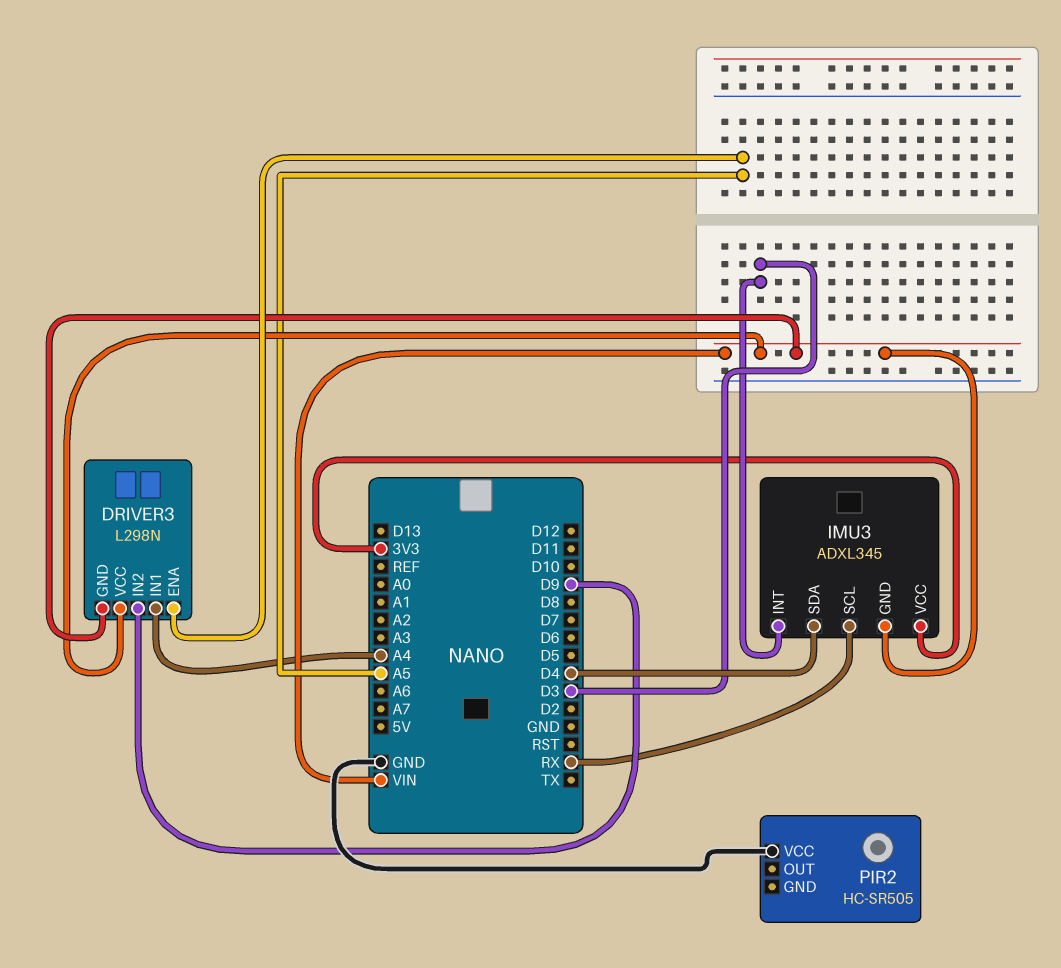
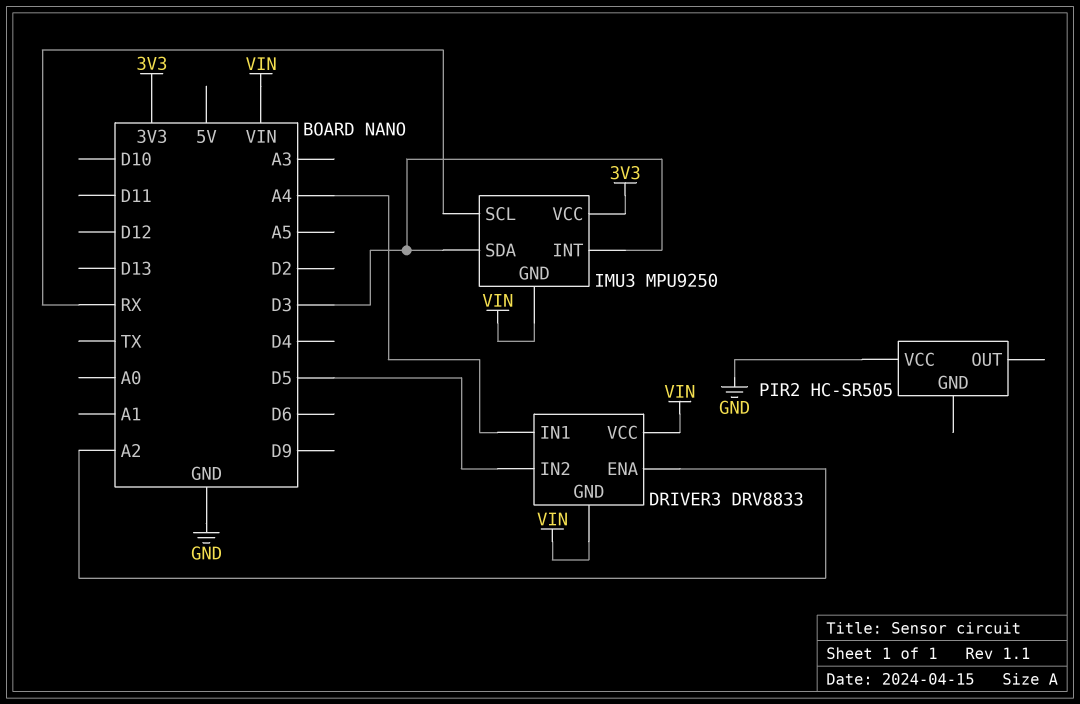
DRIVER3: L298N -> DRV8833
DRIVER3 pin ENA: A5 -> A2
DRIVER3 pin IN2: D9 -> D5
IMU3: ADXL345 -> MPU9250
IMU3 pin SDA: D4 -> D3

